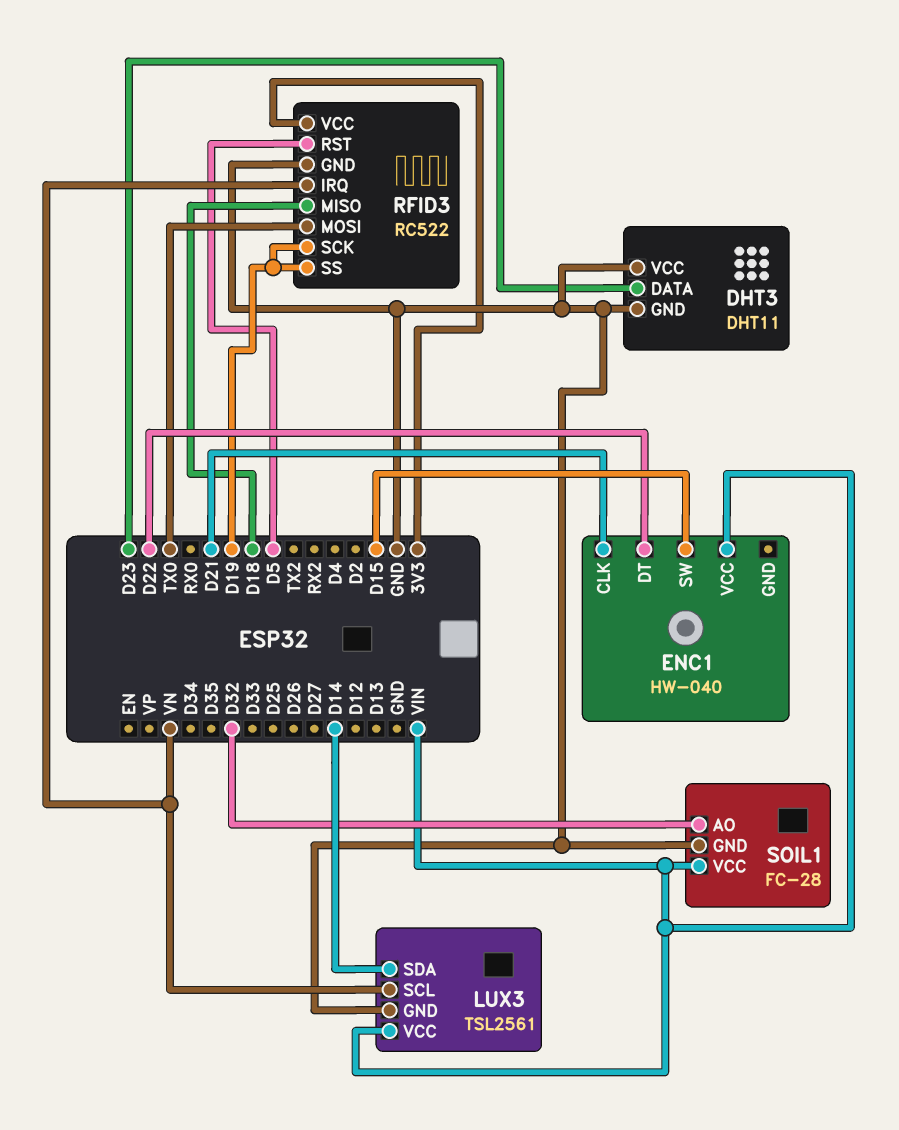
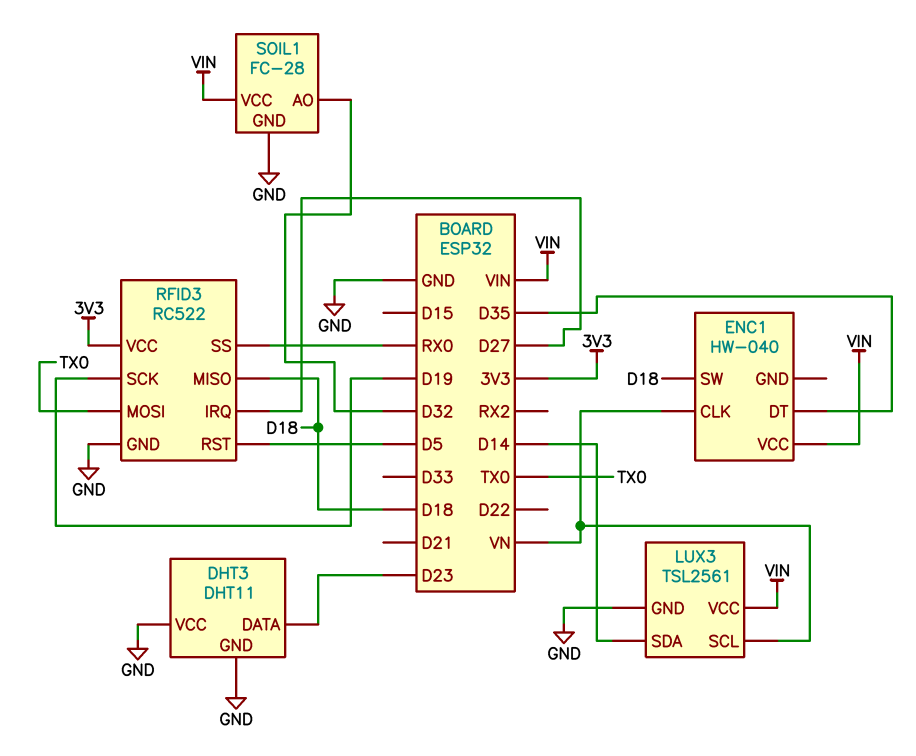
ENC1 pin CLK: D21 -> VN
ENC1 pin DT: D22 -> D35
ENC1 pin SW: D15 -> D18
RFID3 pin IRQ: VN -> D27
RFID3 pin SS: D19 -> RX0

